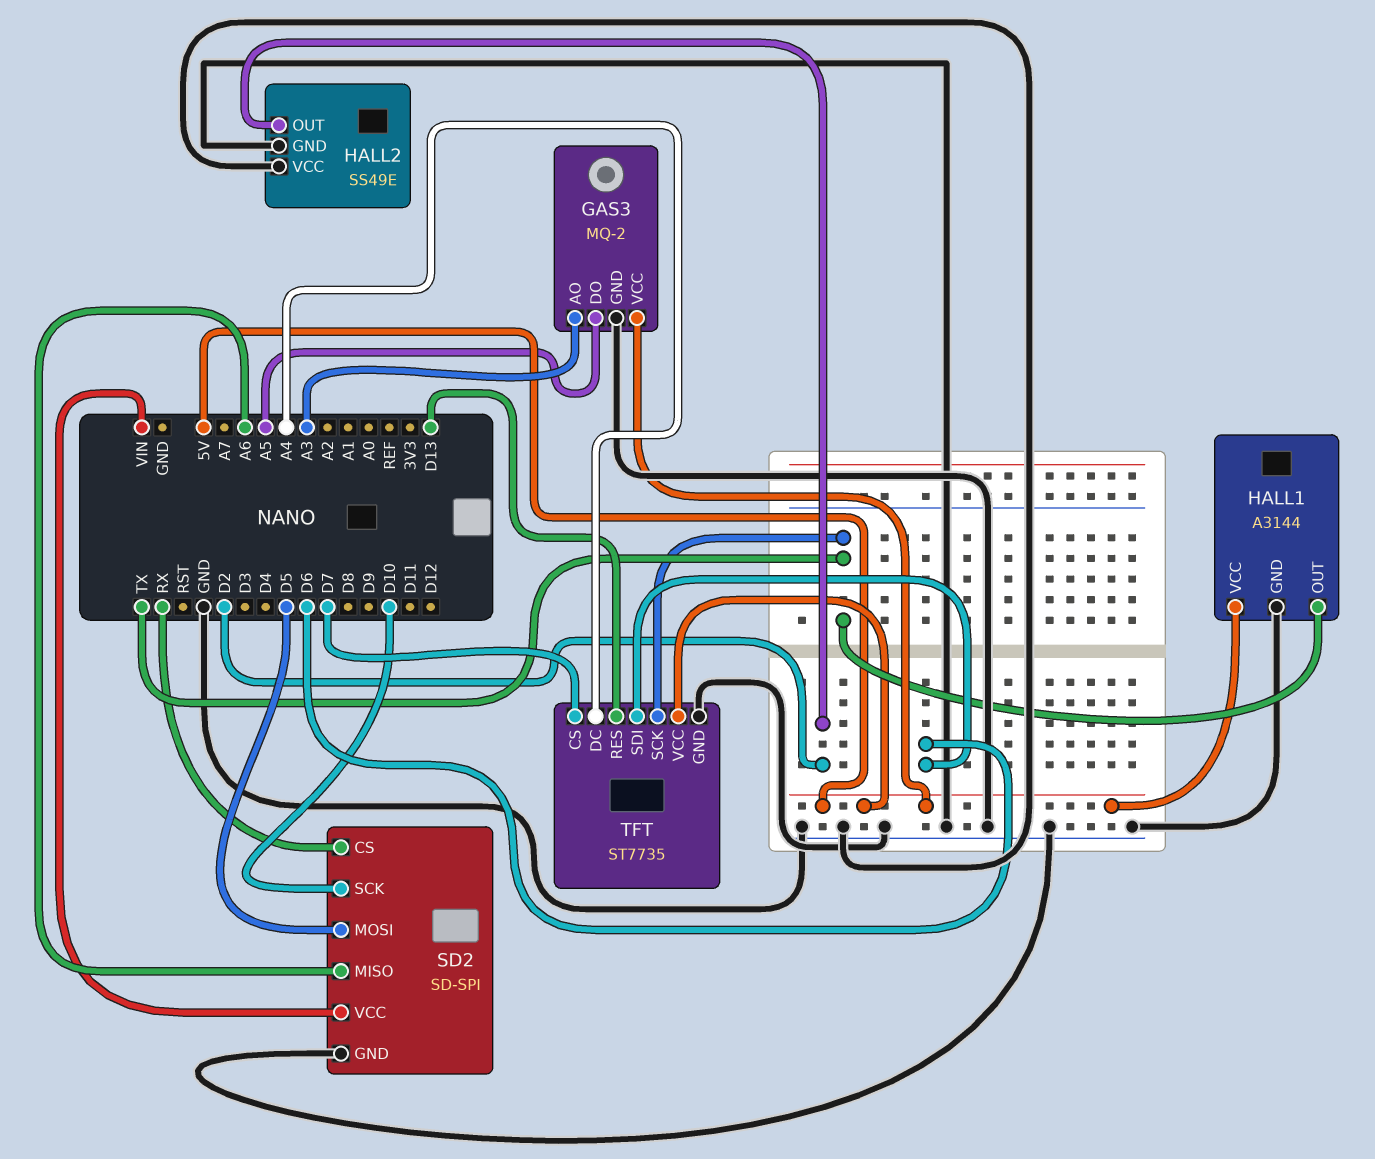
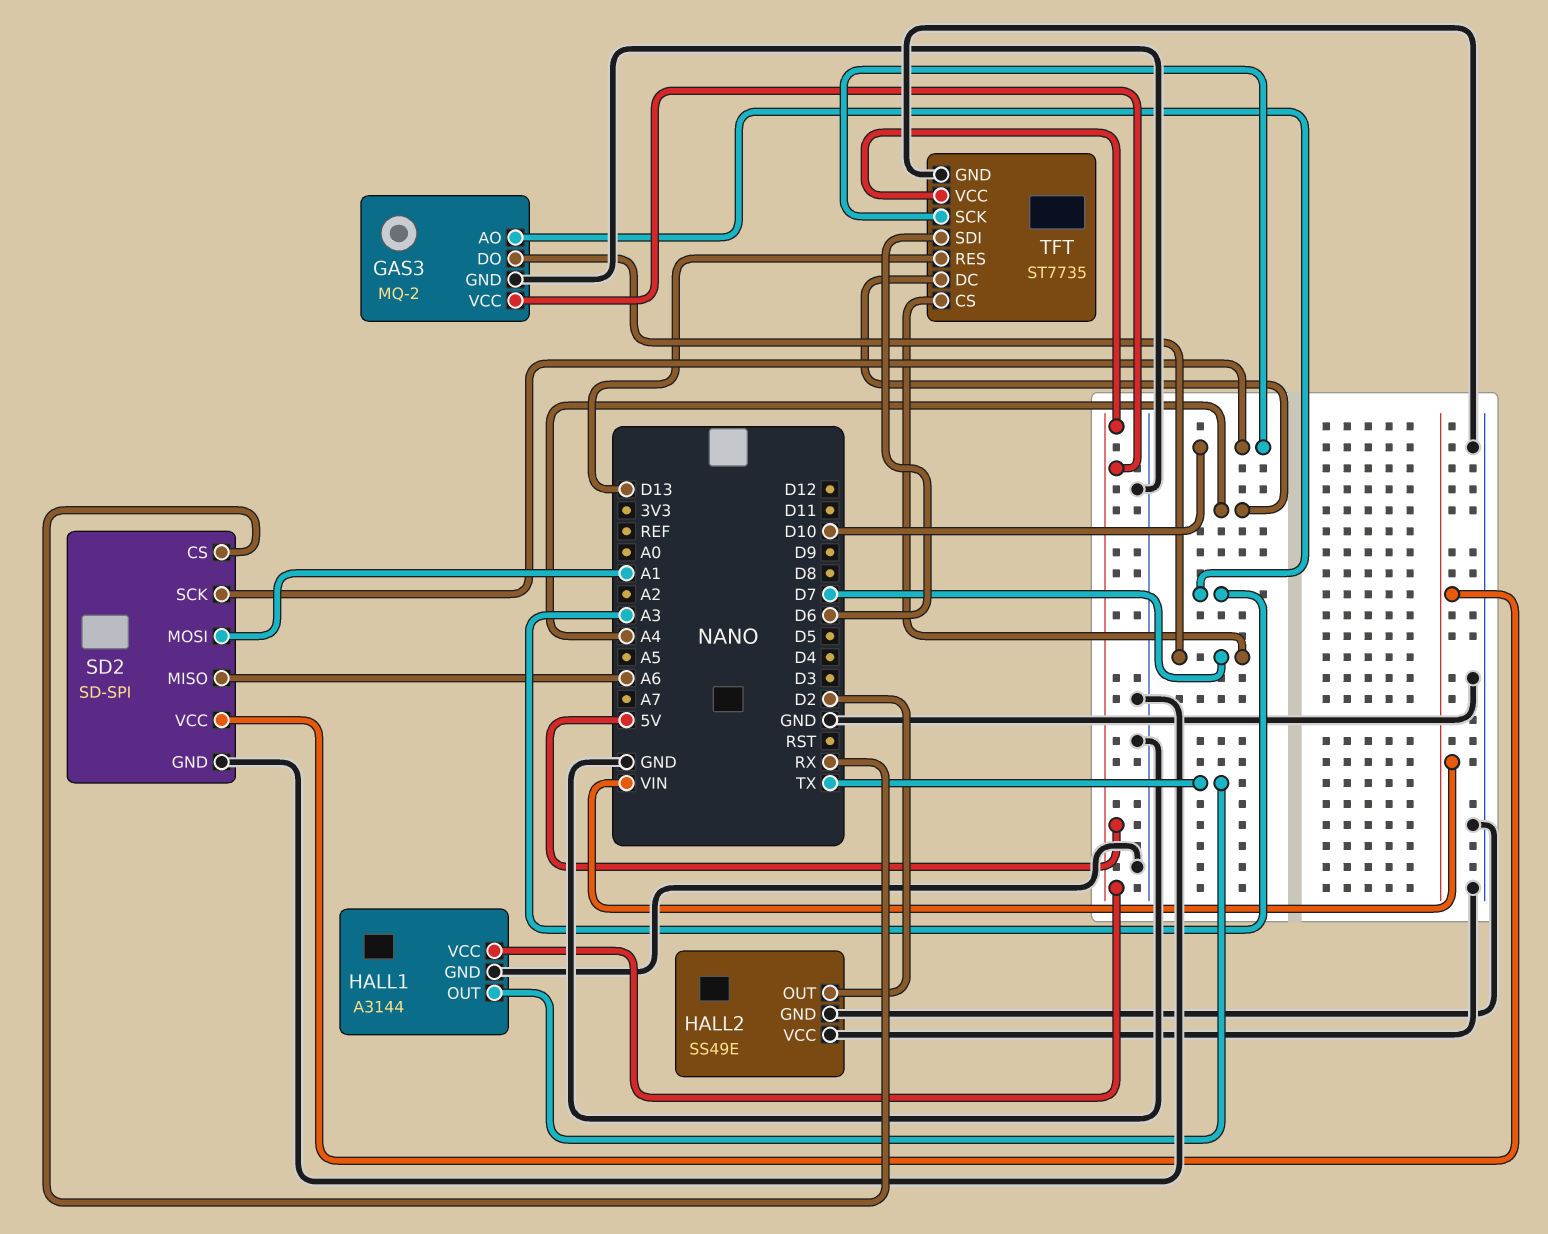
GAS3 pin DO: A5 -> D7
SD2 pin MOSI: D5 -> A1
TFT pin SCK: TX -> D10

